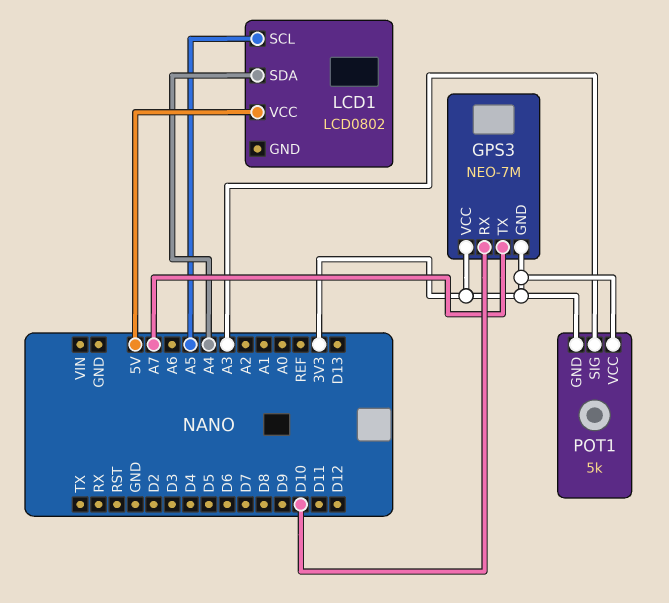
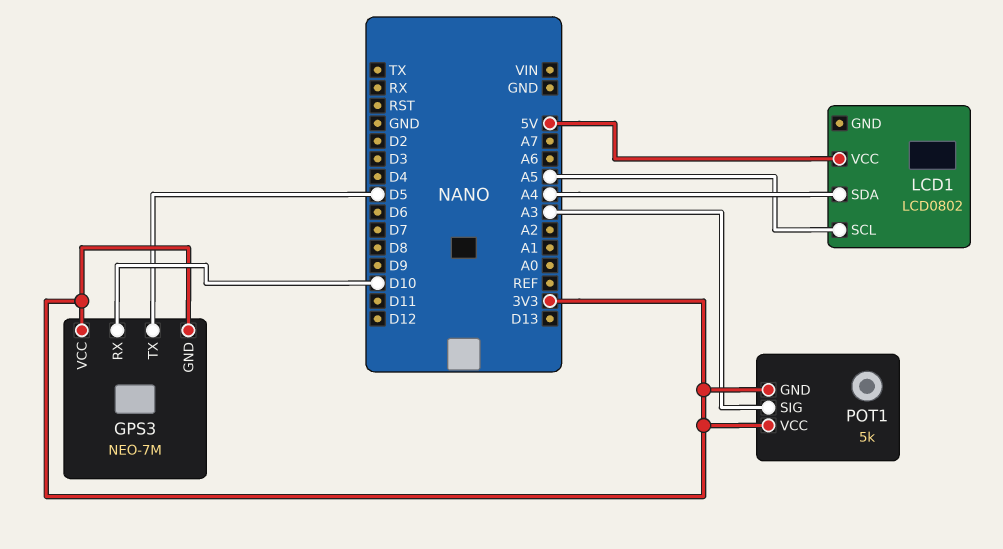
GPS3 pin TX: A7 -> D5

